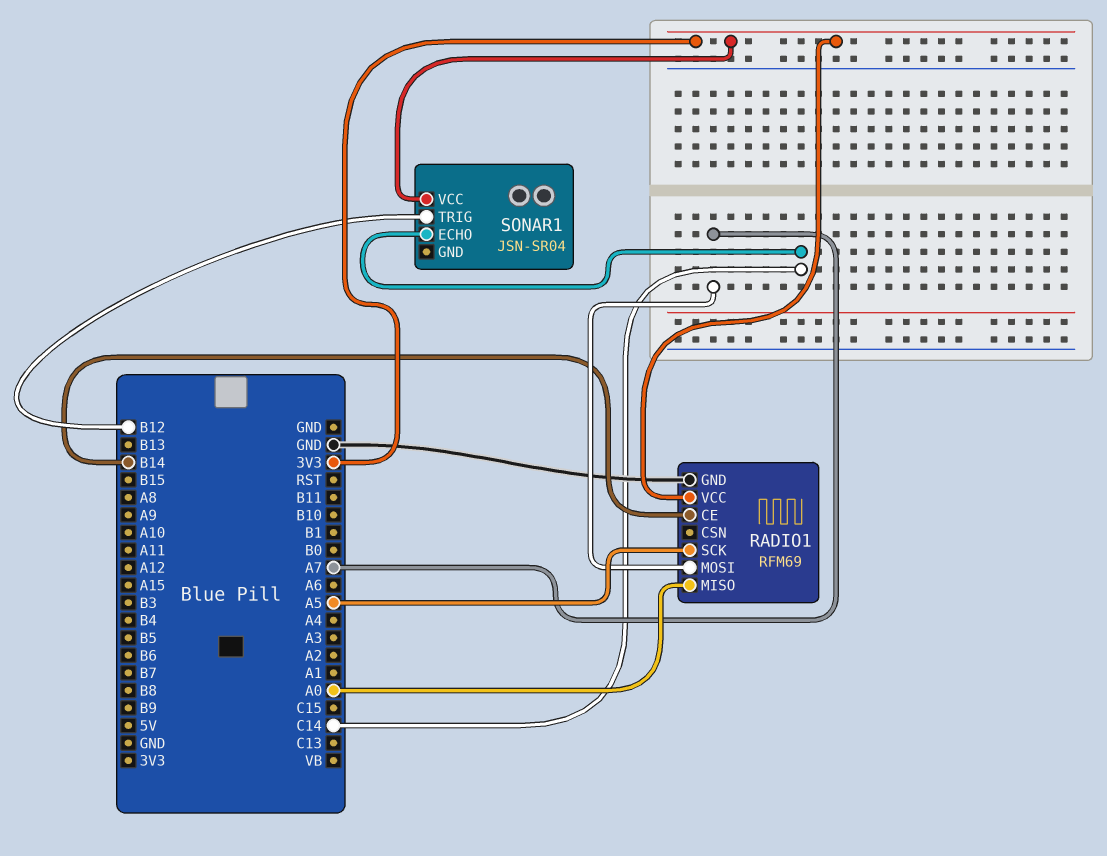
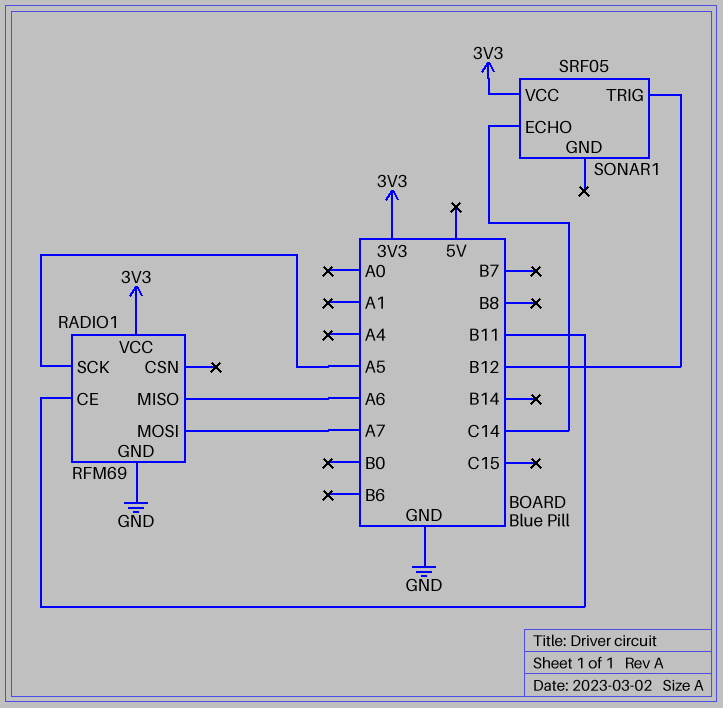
RADIO1 pin CE: B14 -> B11
RADIO1 pin MISO: A0 -> A6
SONAR1: JSN-SR04 -> SRF05

